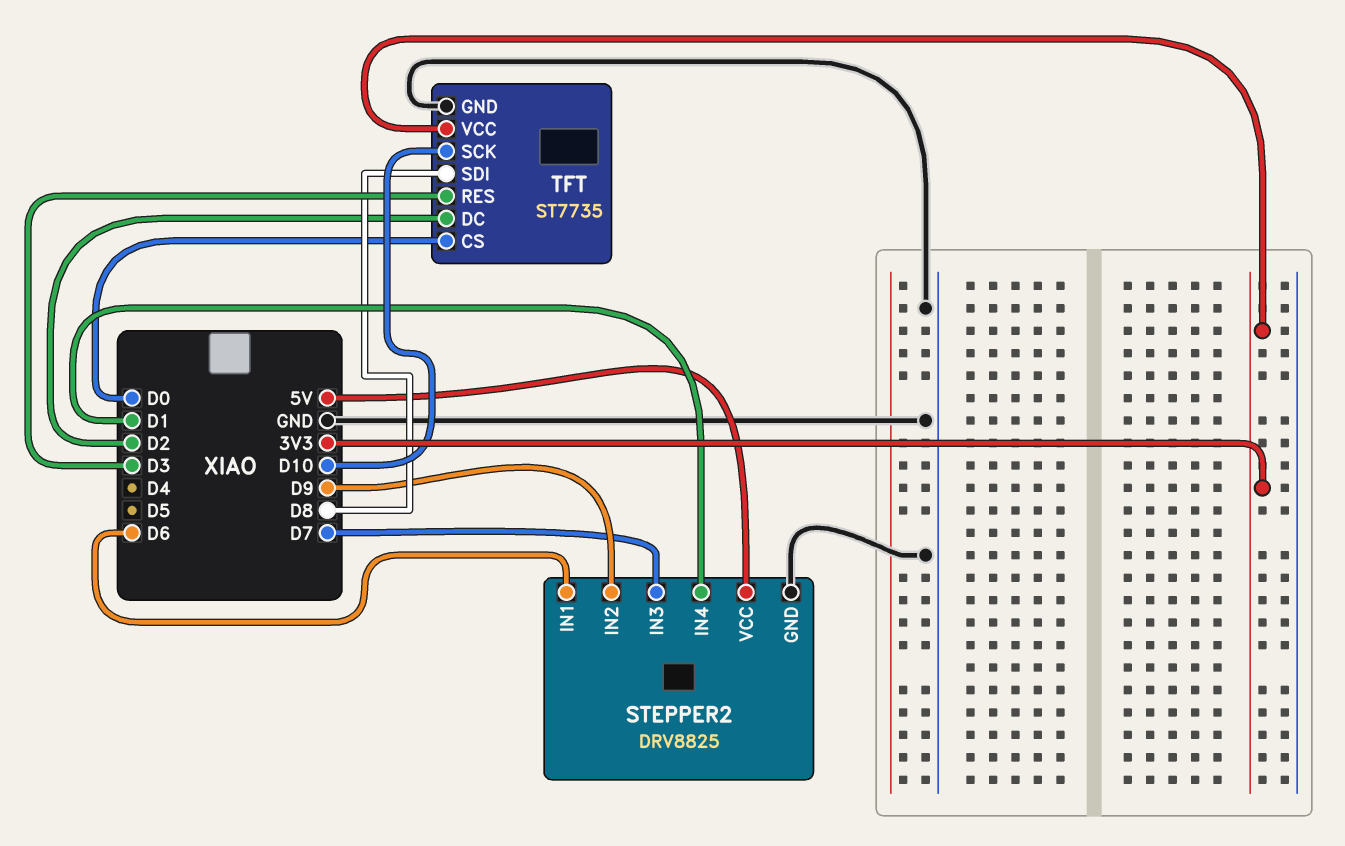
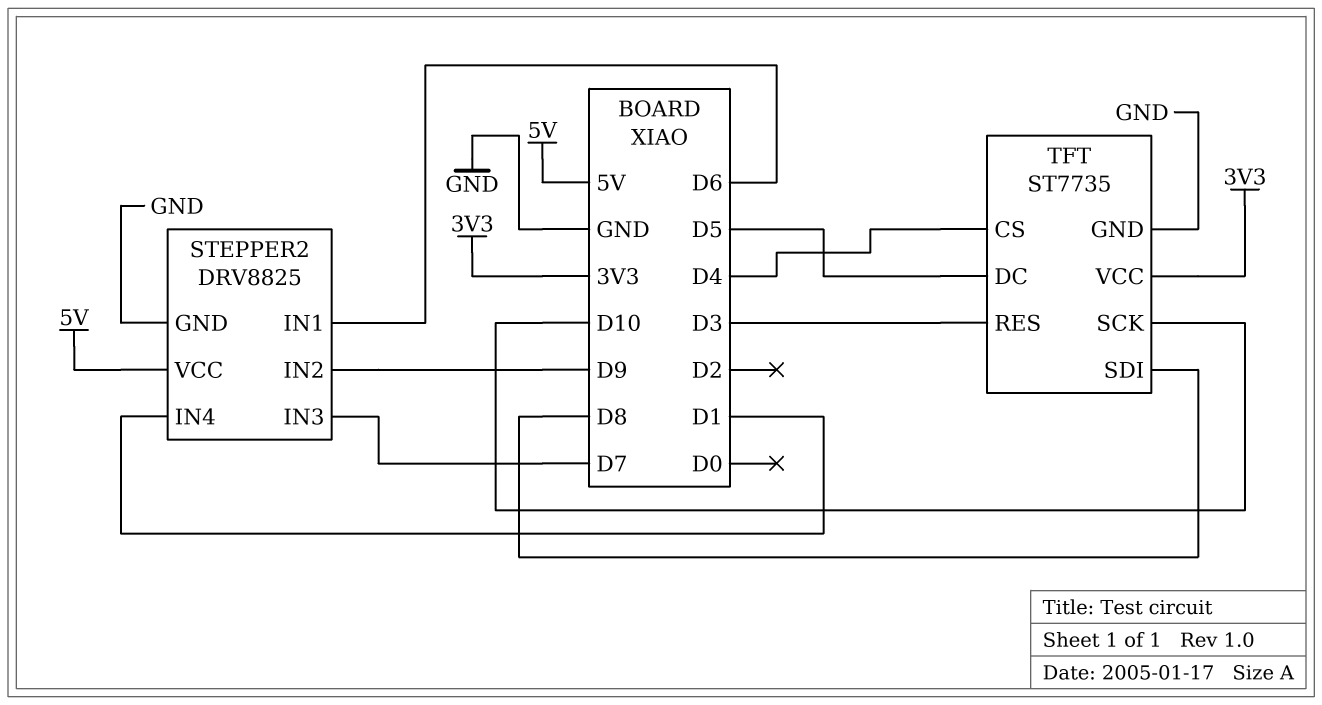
TFT pin CS: D0 -> D4
TFT pin DC: D2 -> D5

